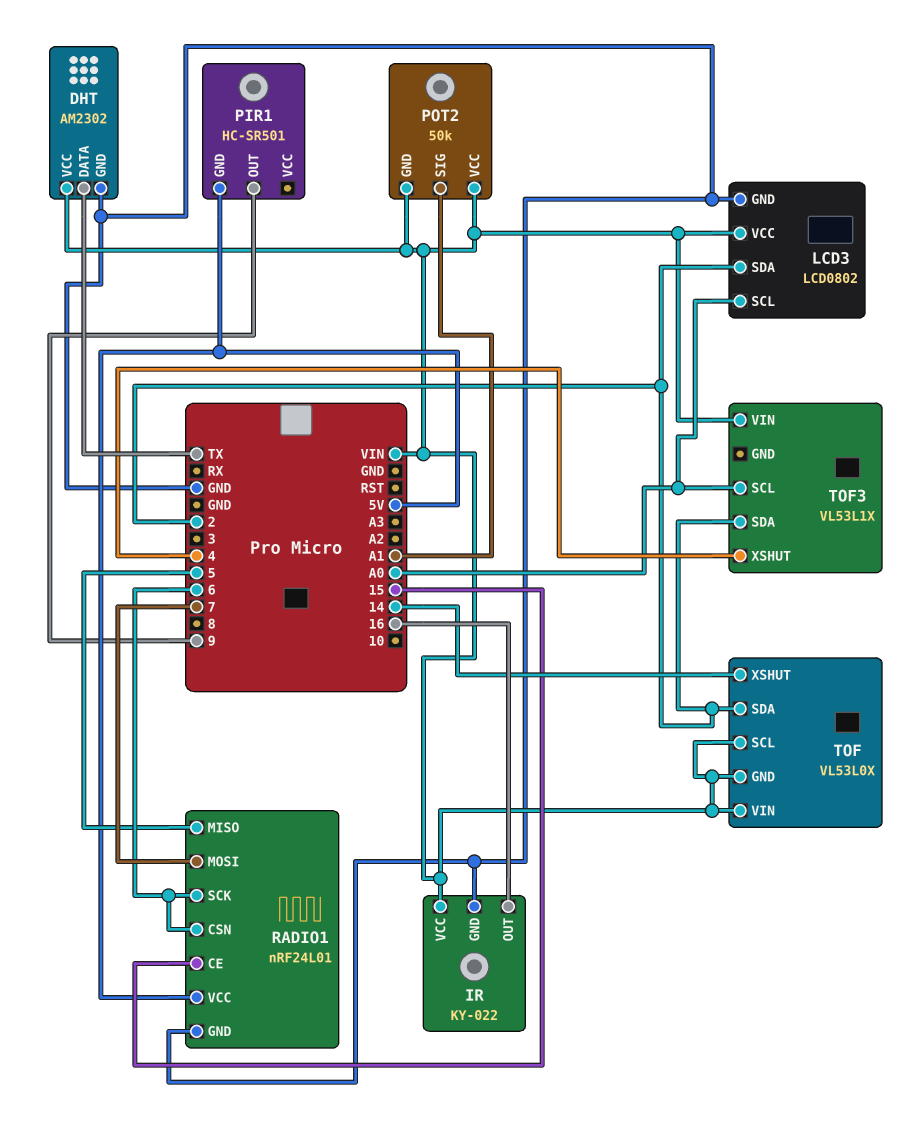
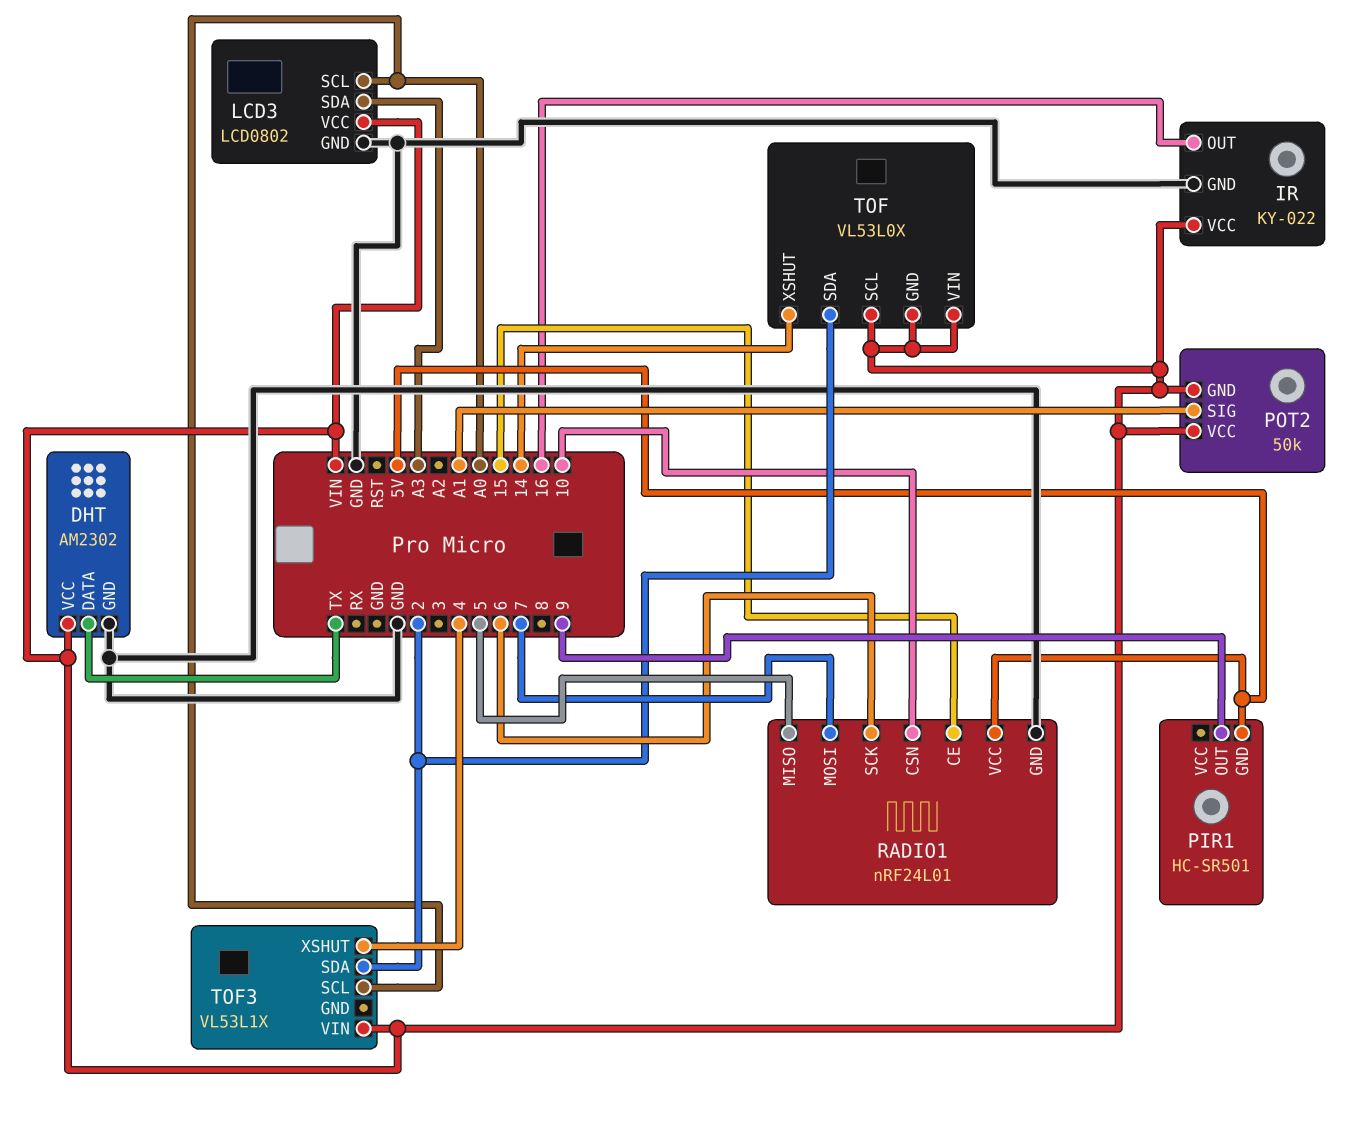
LCD3 pin SDA: 2 -> A3
RADIO1 pin CSN: 6 -> 10

